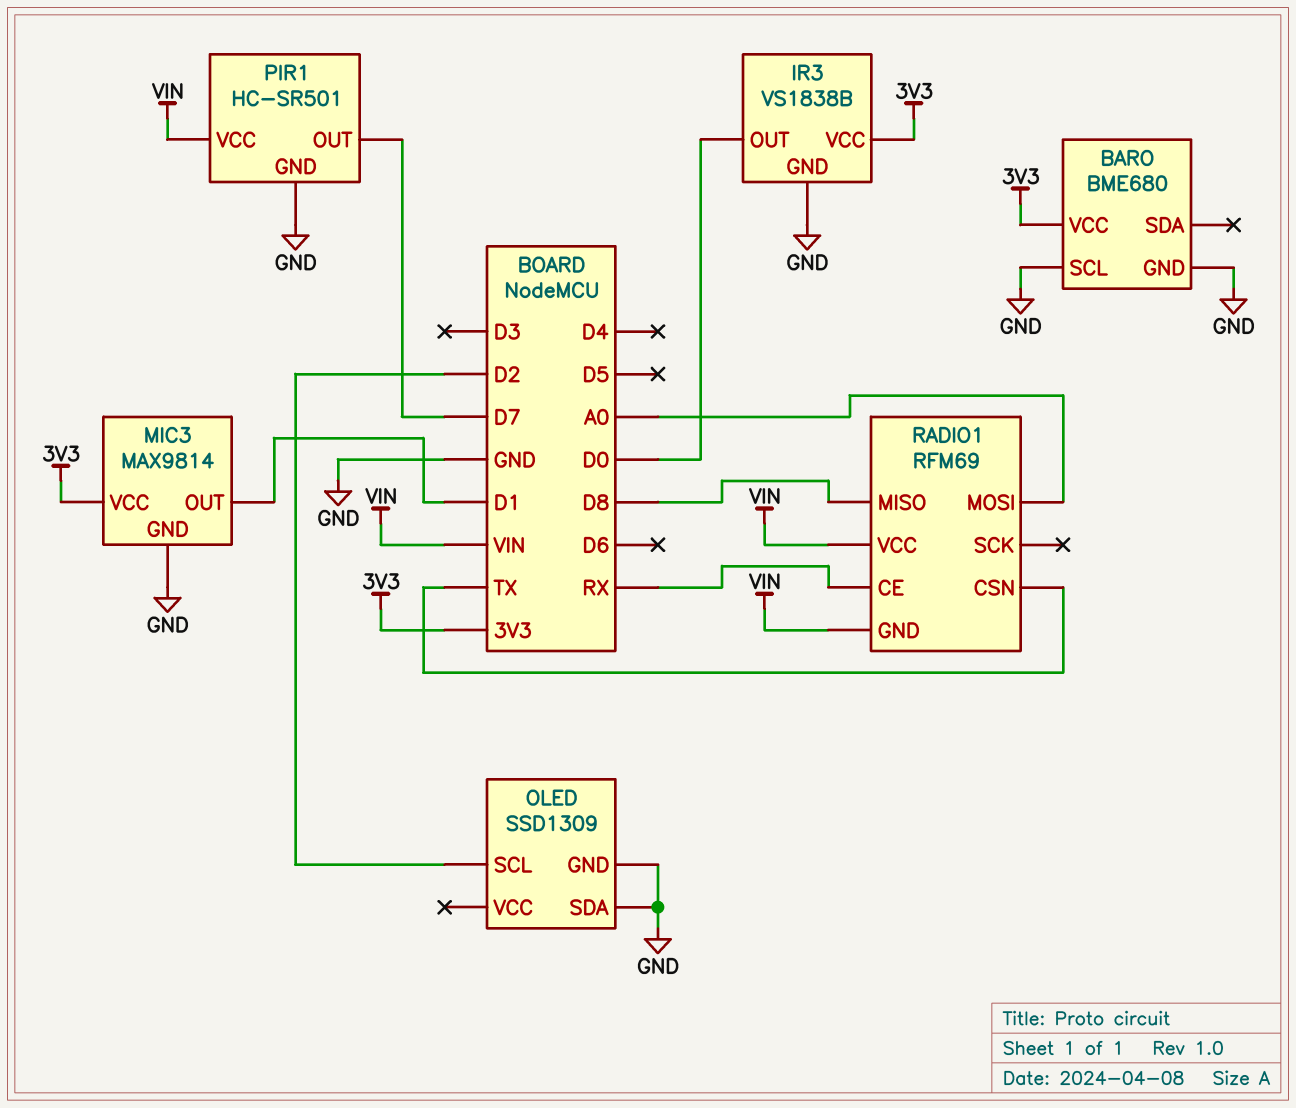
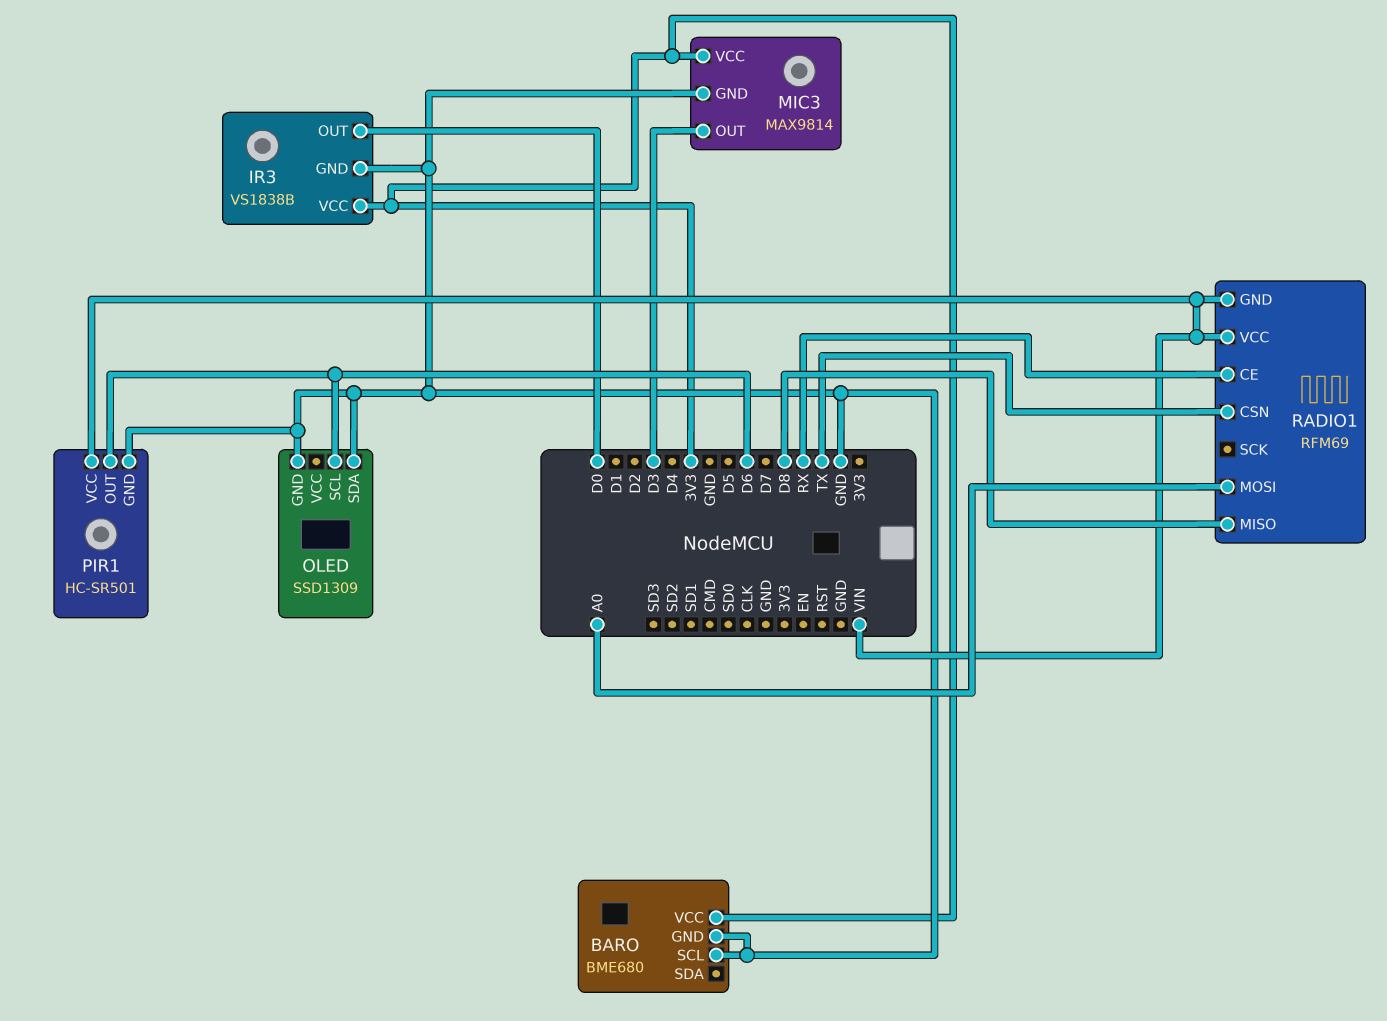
MIC3 pin OUT: D1 -> D3
OLED pin SCL: D2 -> D6
PIR1 pin OUT: D7 -> D6

